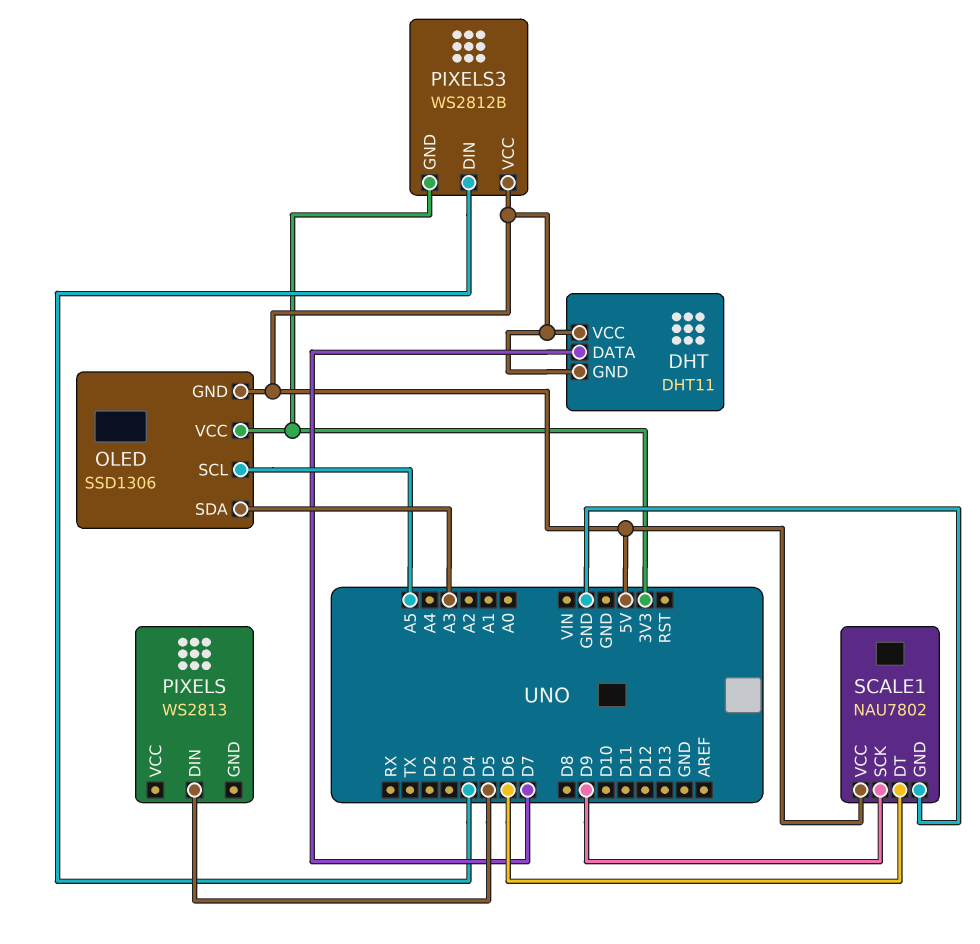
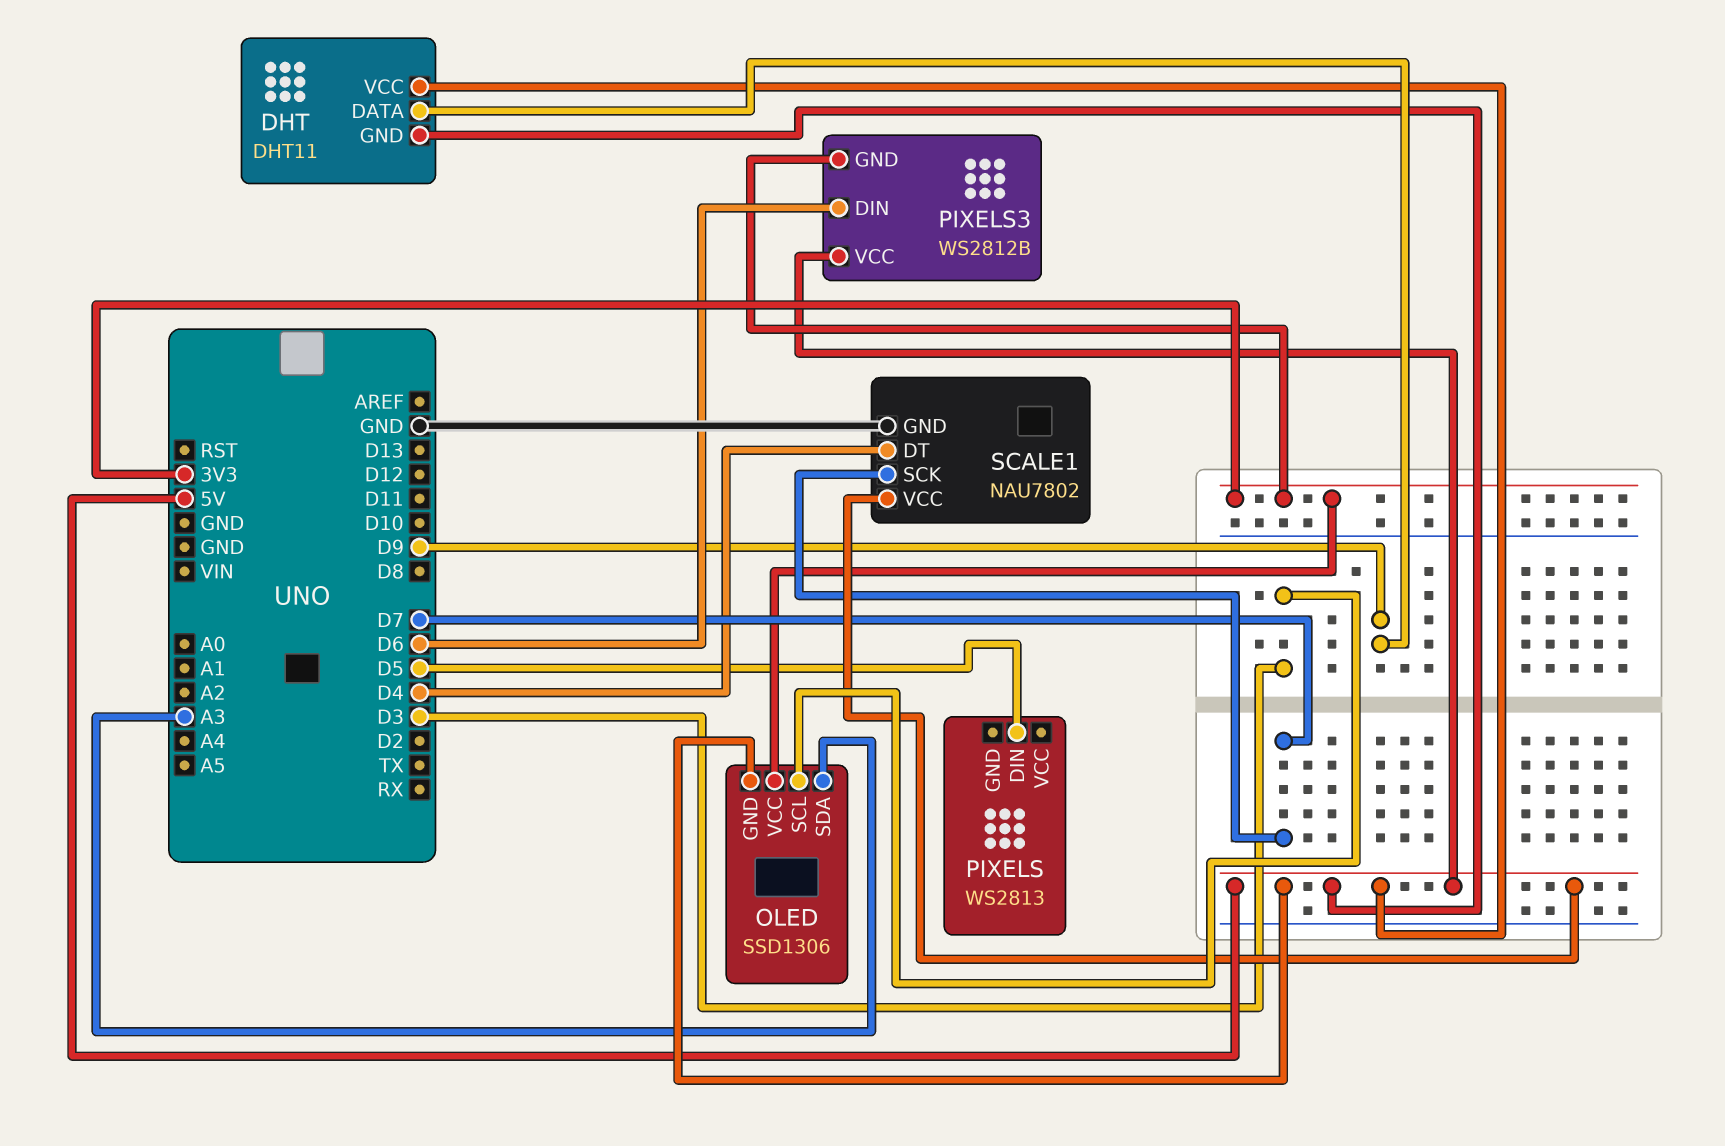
DHT pin DATA: D7 -> D9
OLED pin SCL: A5 -> D3
PIXELS3 pin DIN: D4 -> D6
SCALE1 pin DT: D6 -> D4
SCALE1 pin SCK: D9 -> D7

